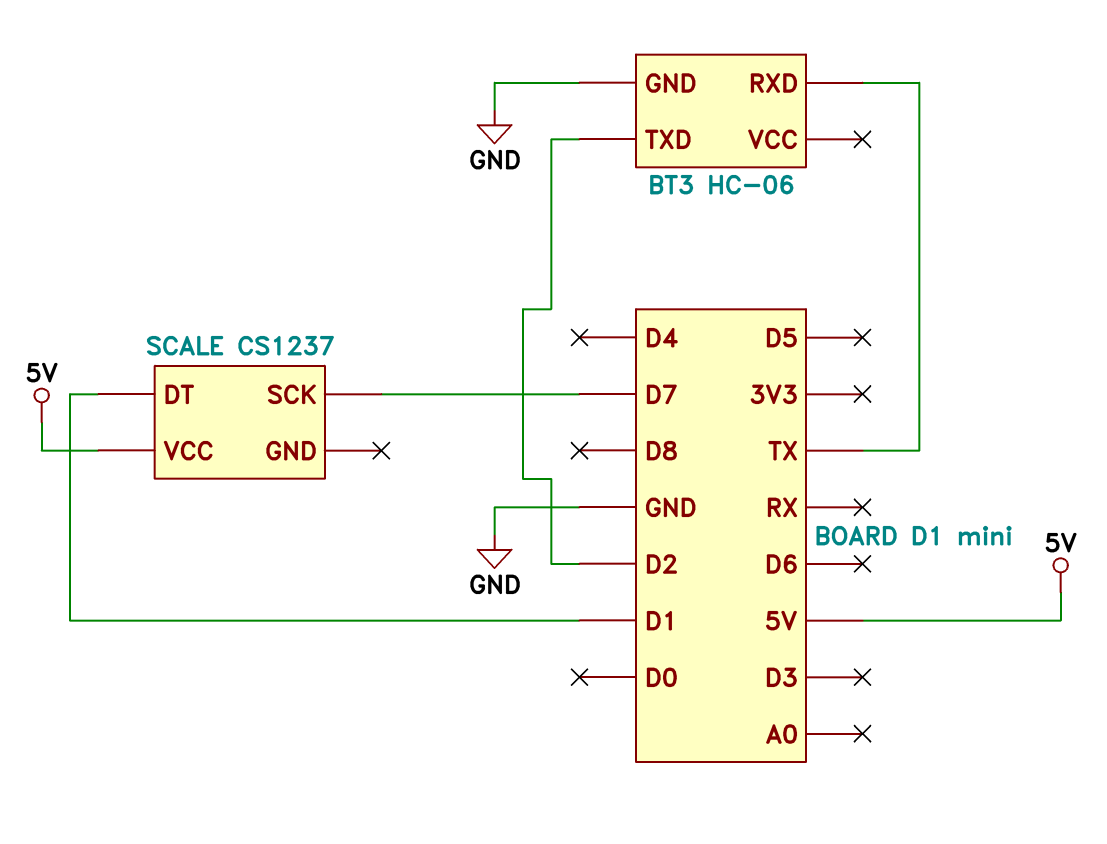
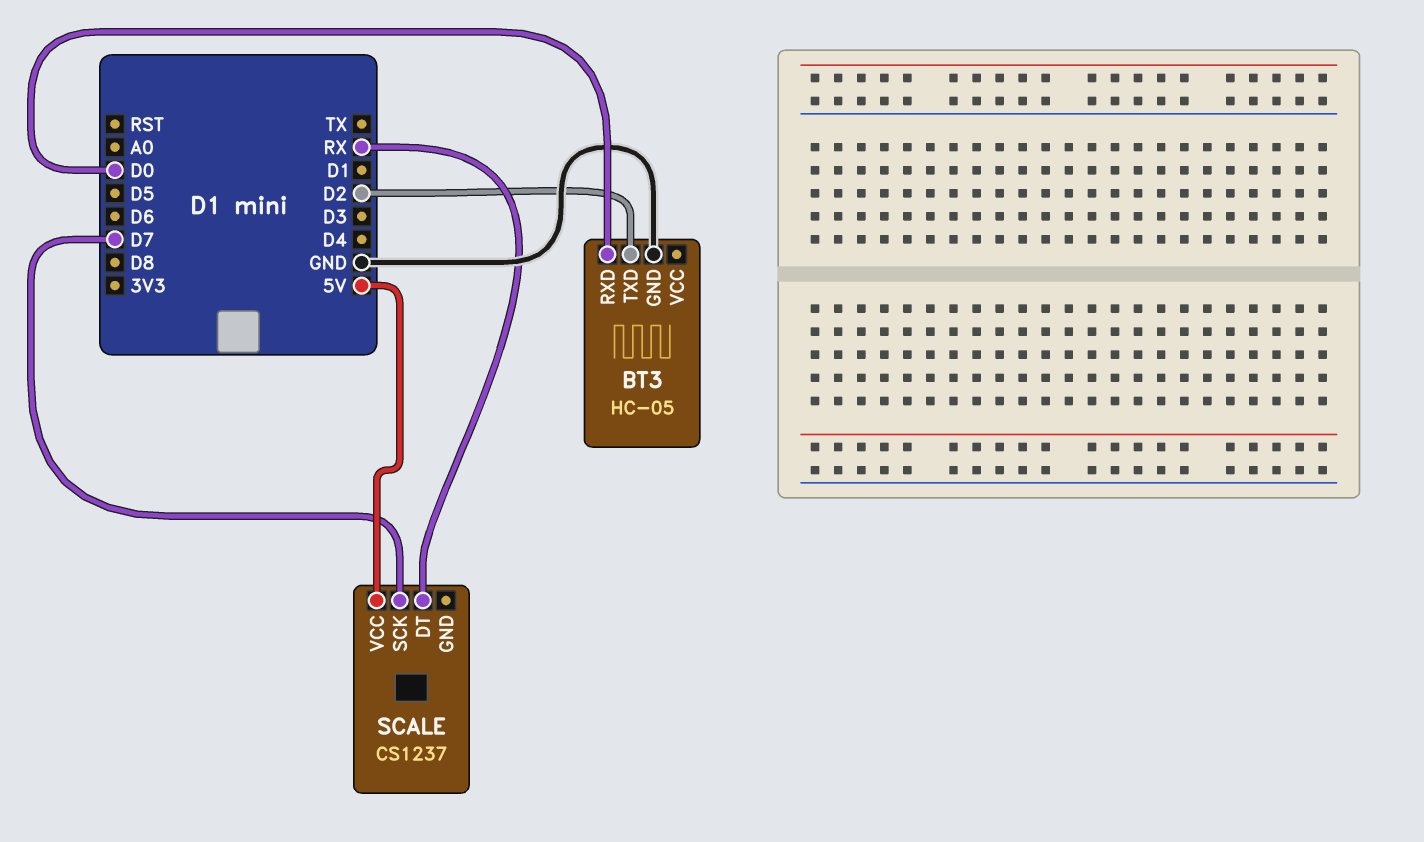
BT3: HC-06 -> HC-05
BT3 pin RXD: TX -> D0
SCALE pin DT: D1 -> RX

